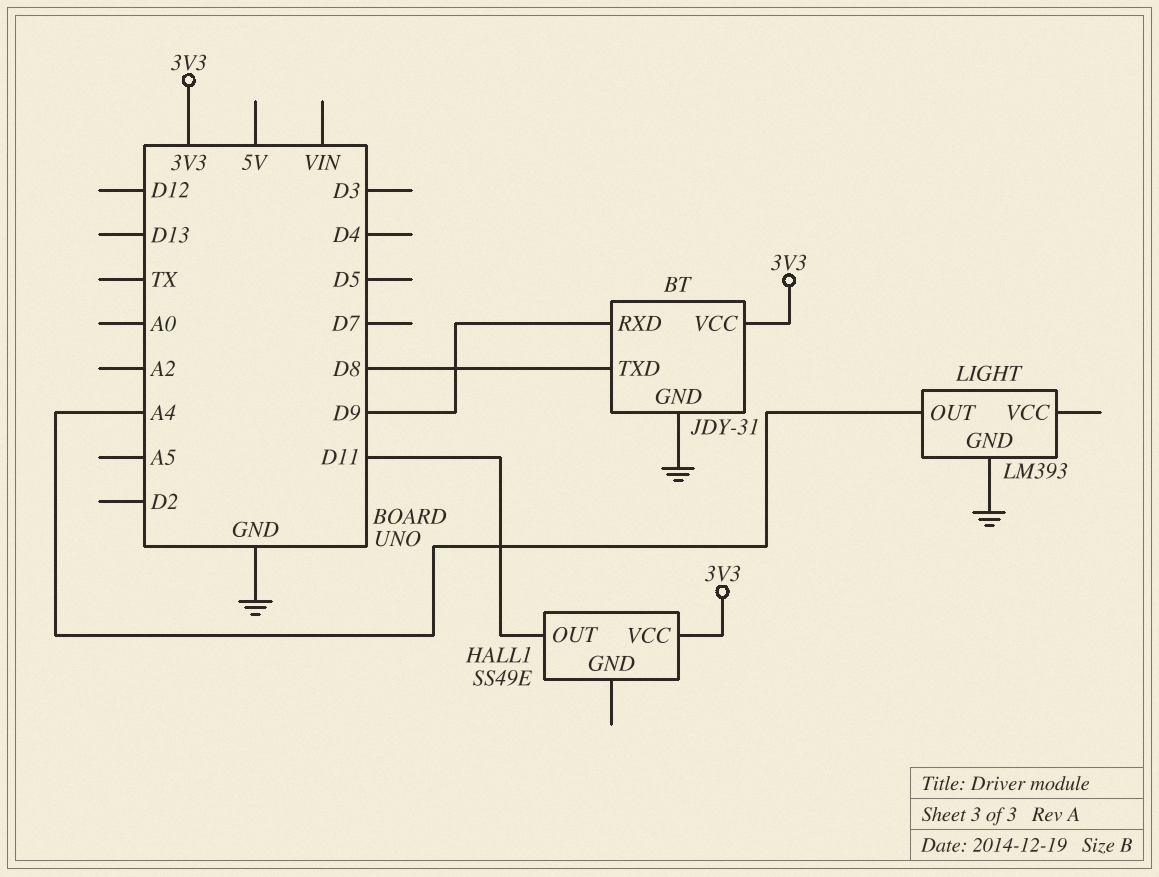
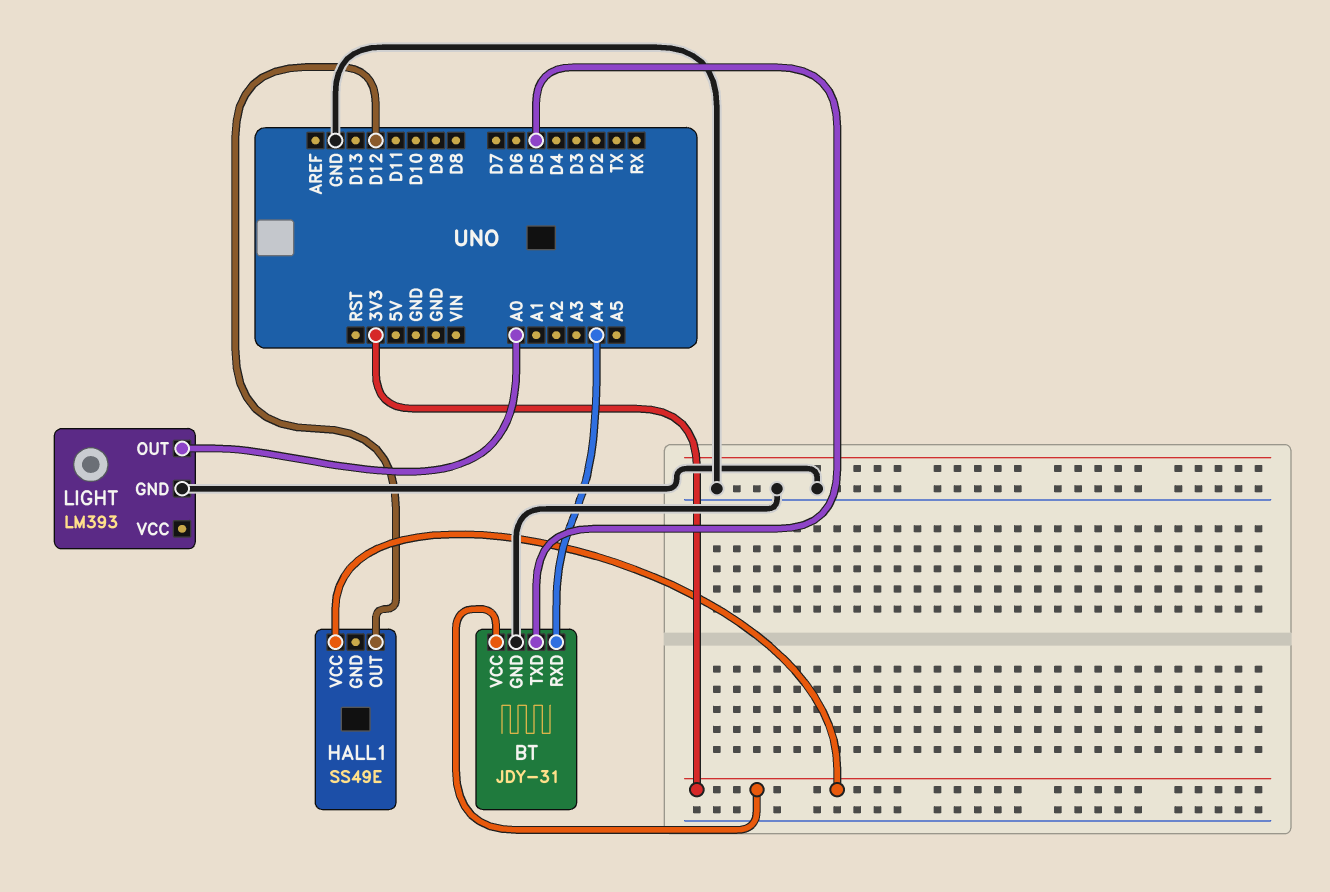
BT pin RXD: D9 -> A4
BT pin TXD: D8 -> D5
HALL1 pin OUT: D11 -> D12
LIGHT pin OUT: A4 -> A0

